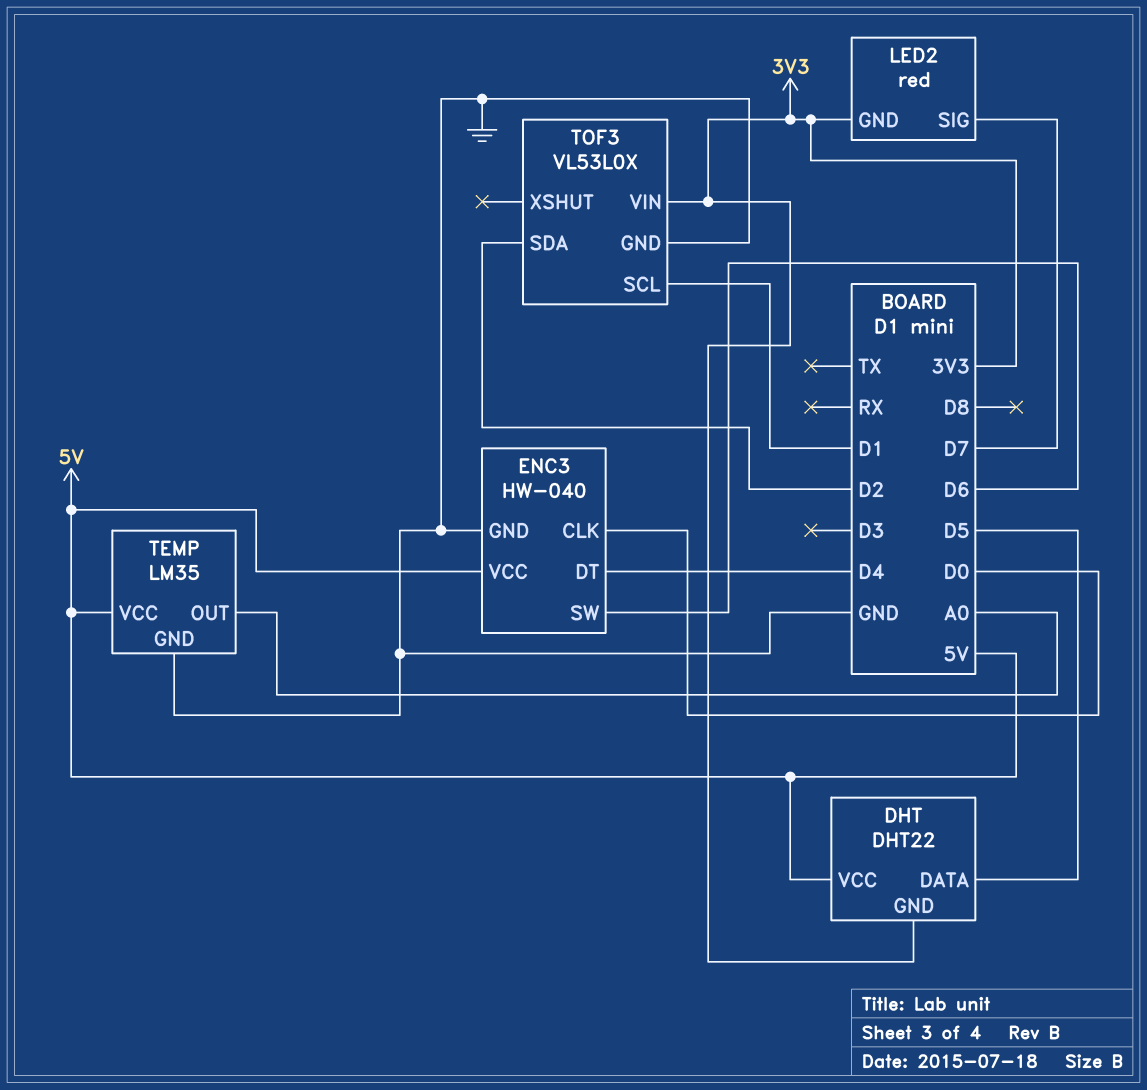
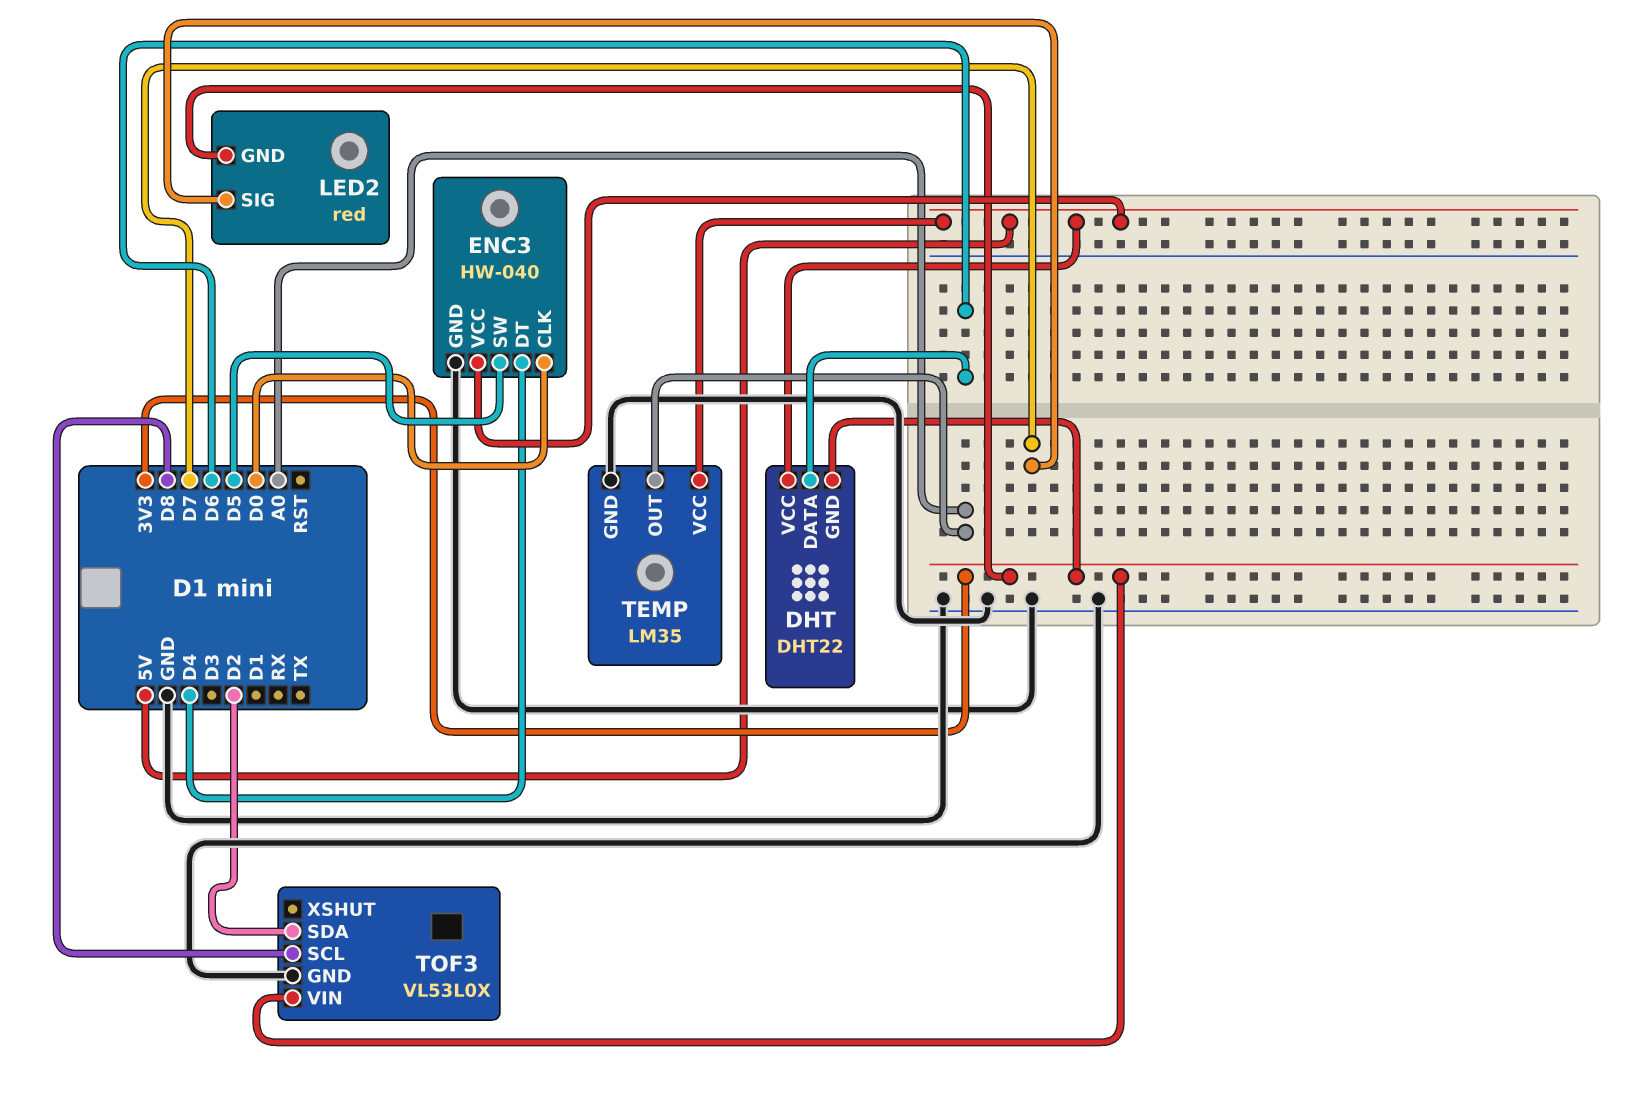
DHT pin DATA: D5 -> D6
ENC3 pin SW: D6 -> D5
TOF3 pin SCL: D1 -> D8

